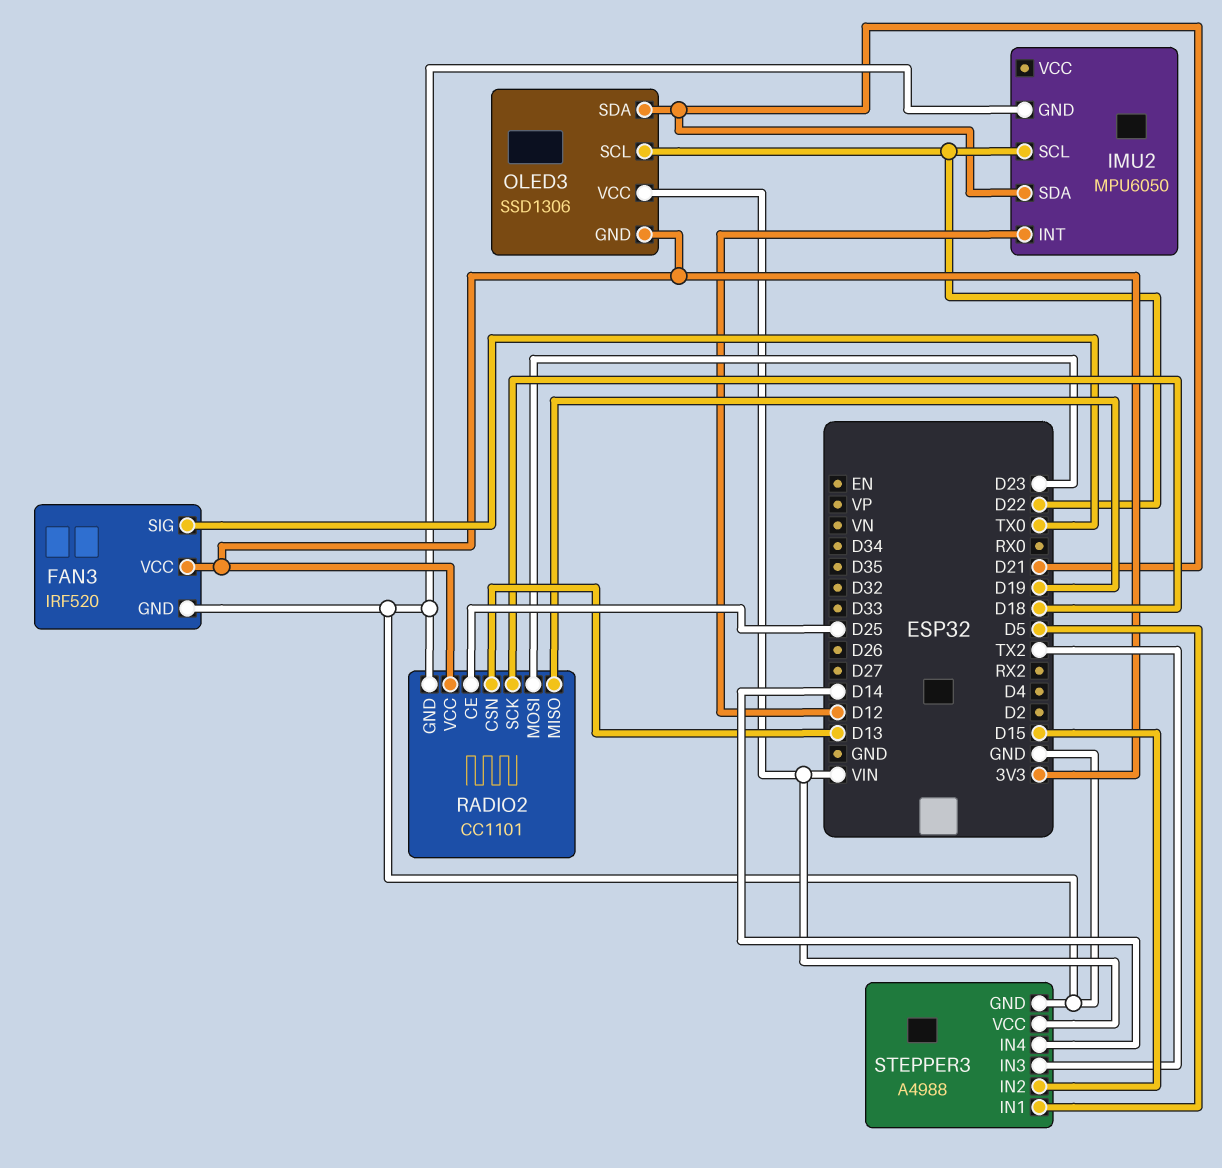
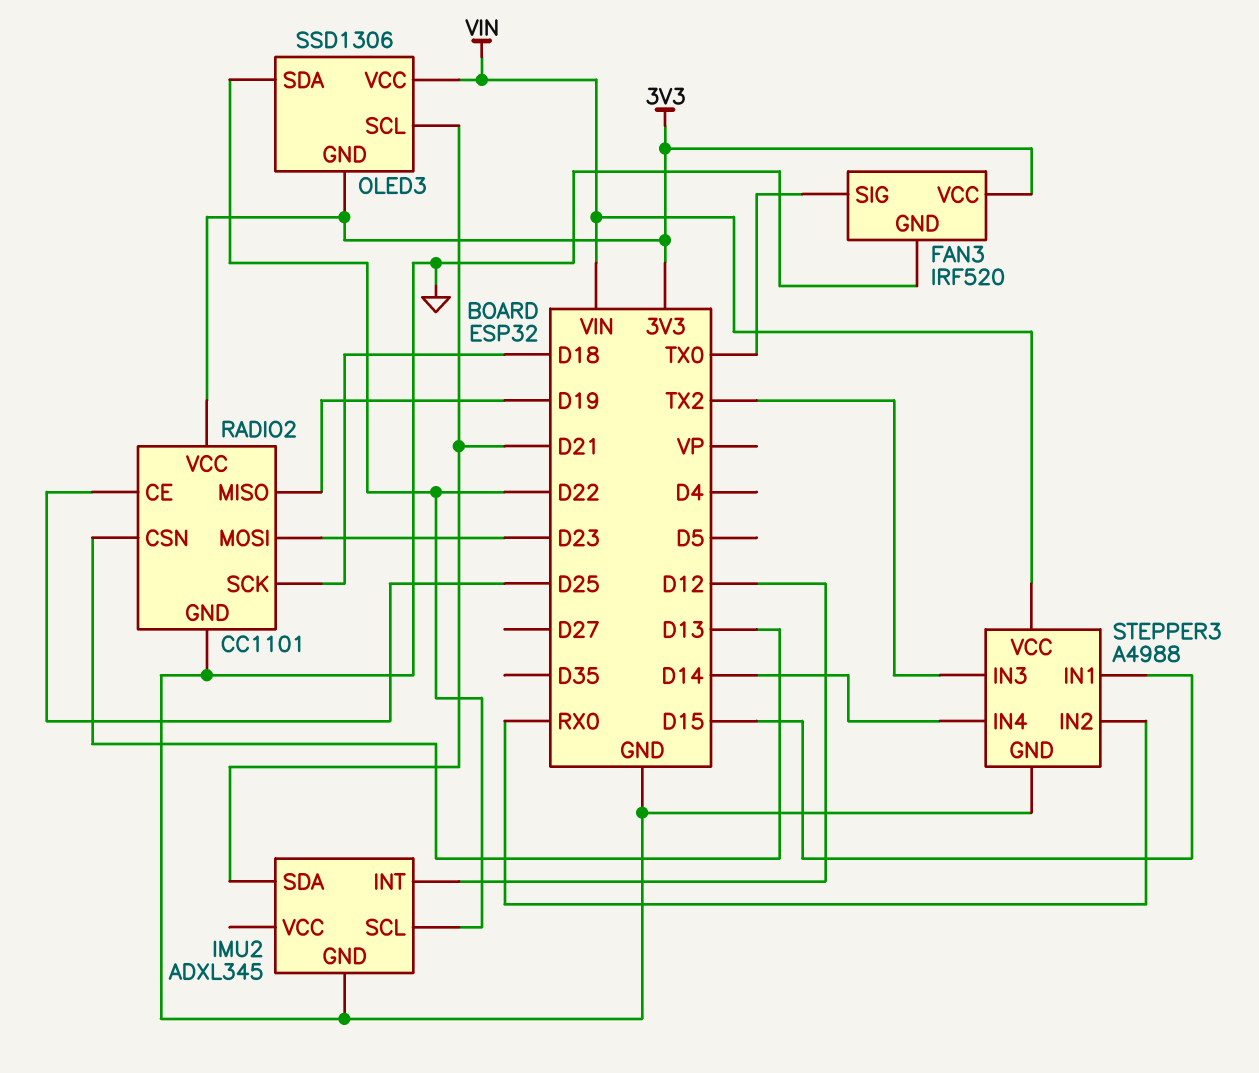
IMU2: MPU6050 -> ADXL345
OLED3 pin SCL: D22 -> D21
OLED3 pin SDA: D21 -> D22
STEPPER3 pin IN1: D5 -> D15
STEPPER3 pin IN2: D15 -> RX0

